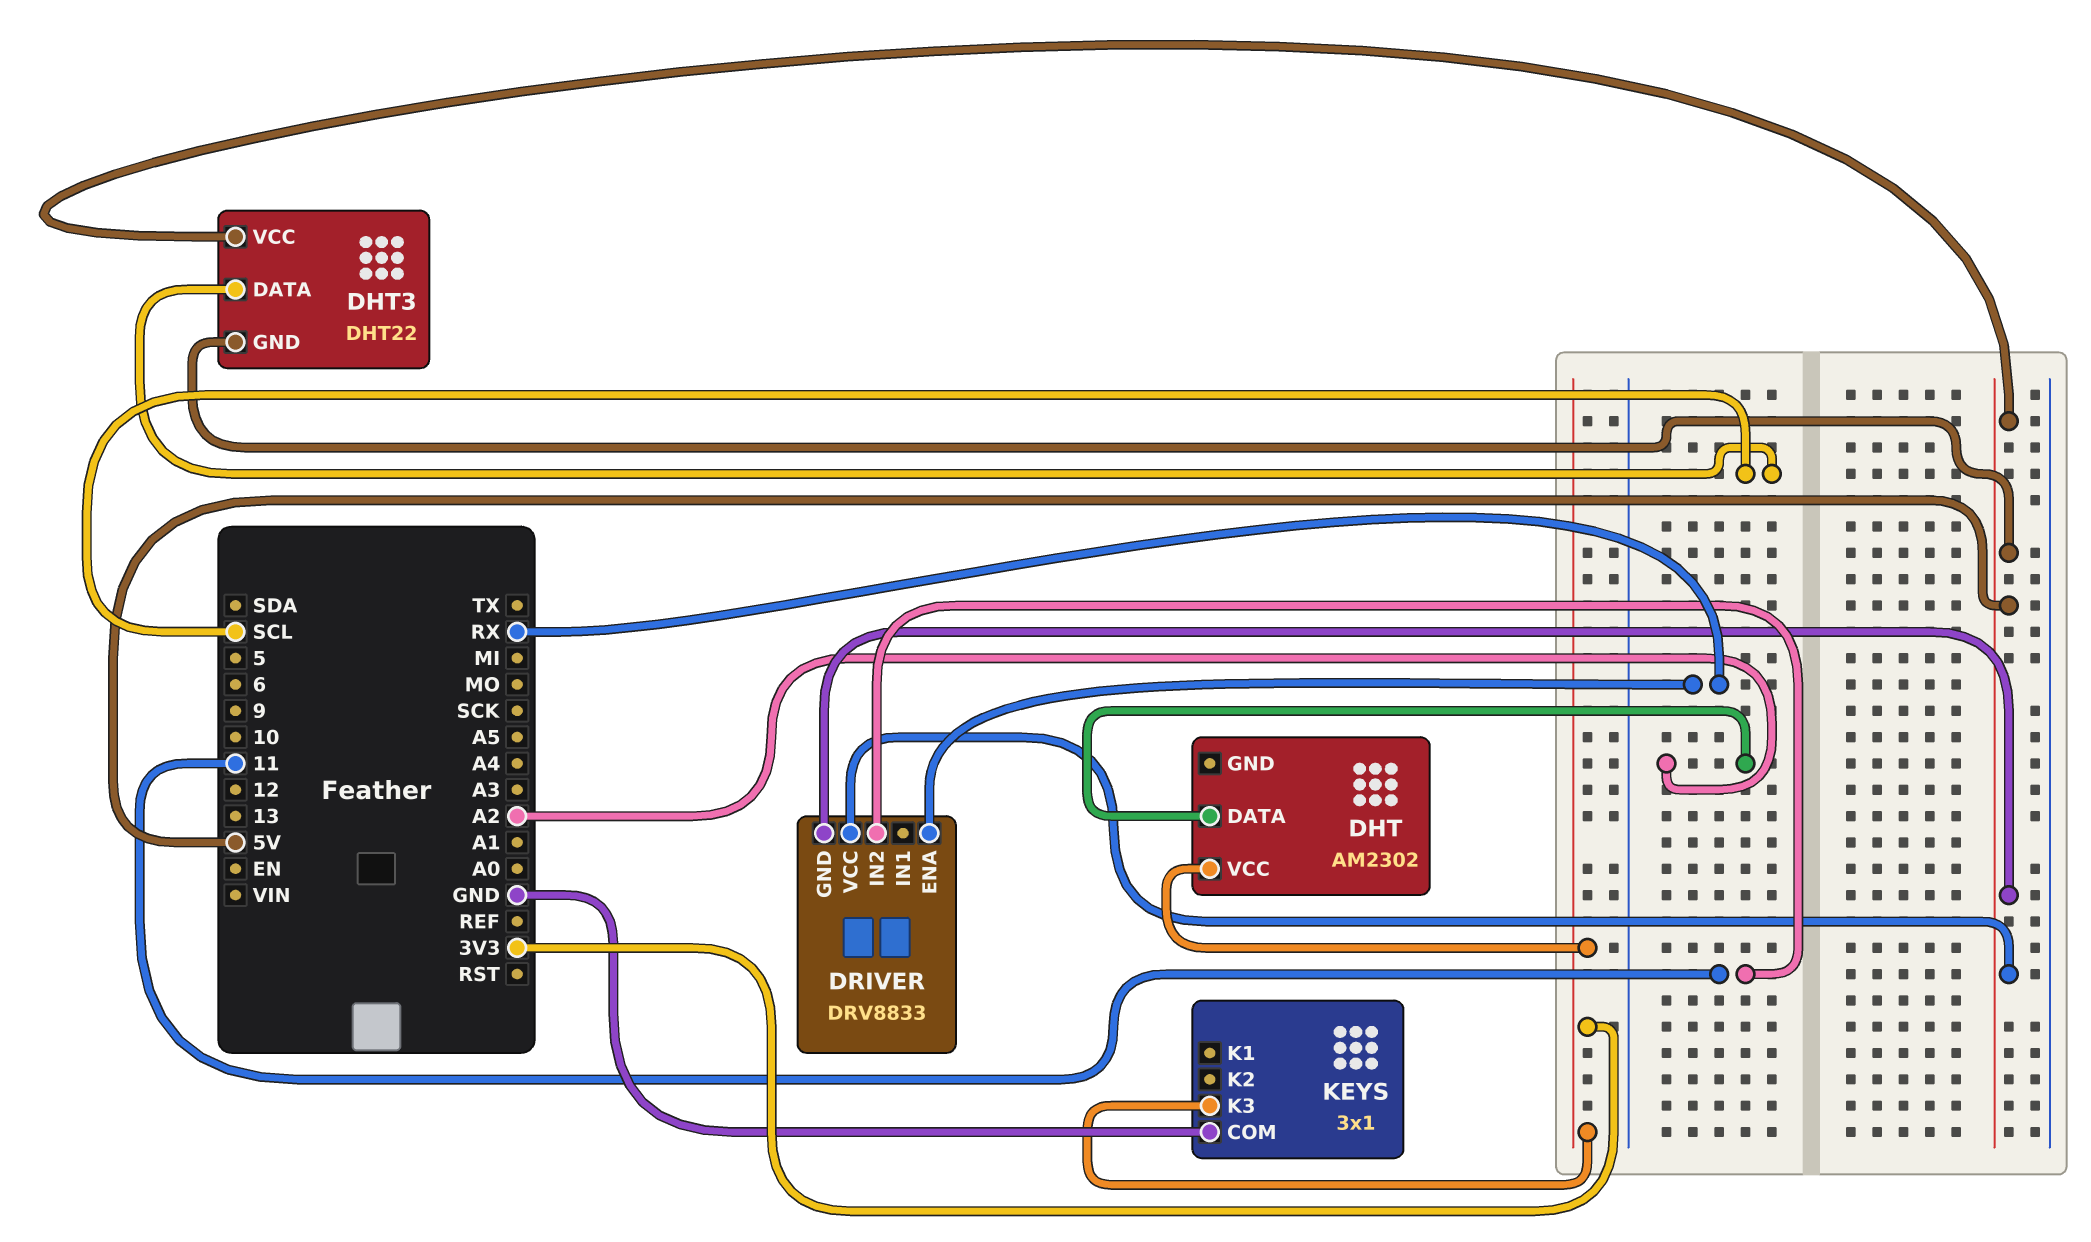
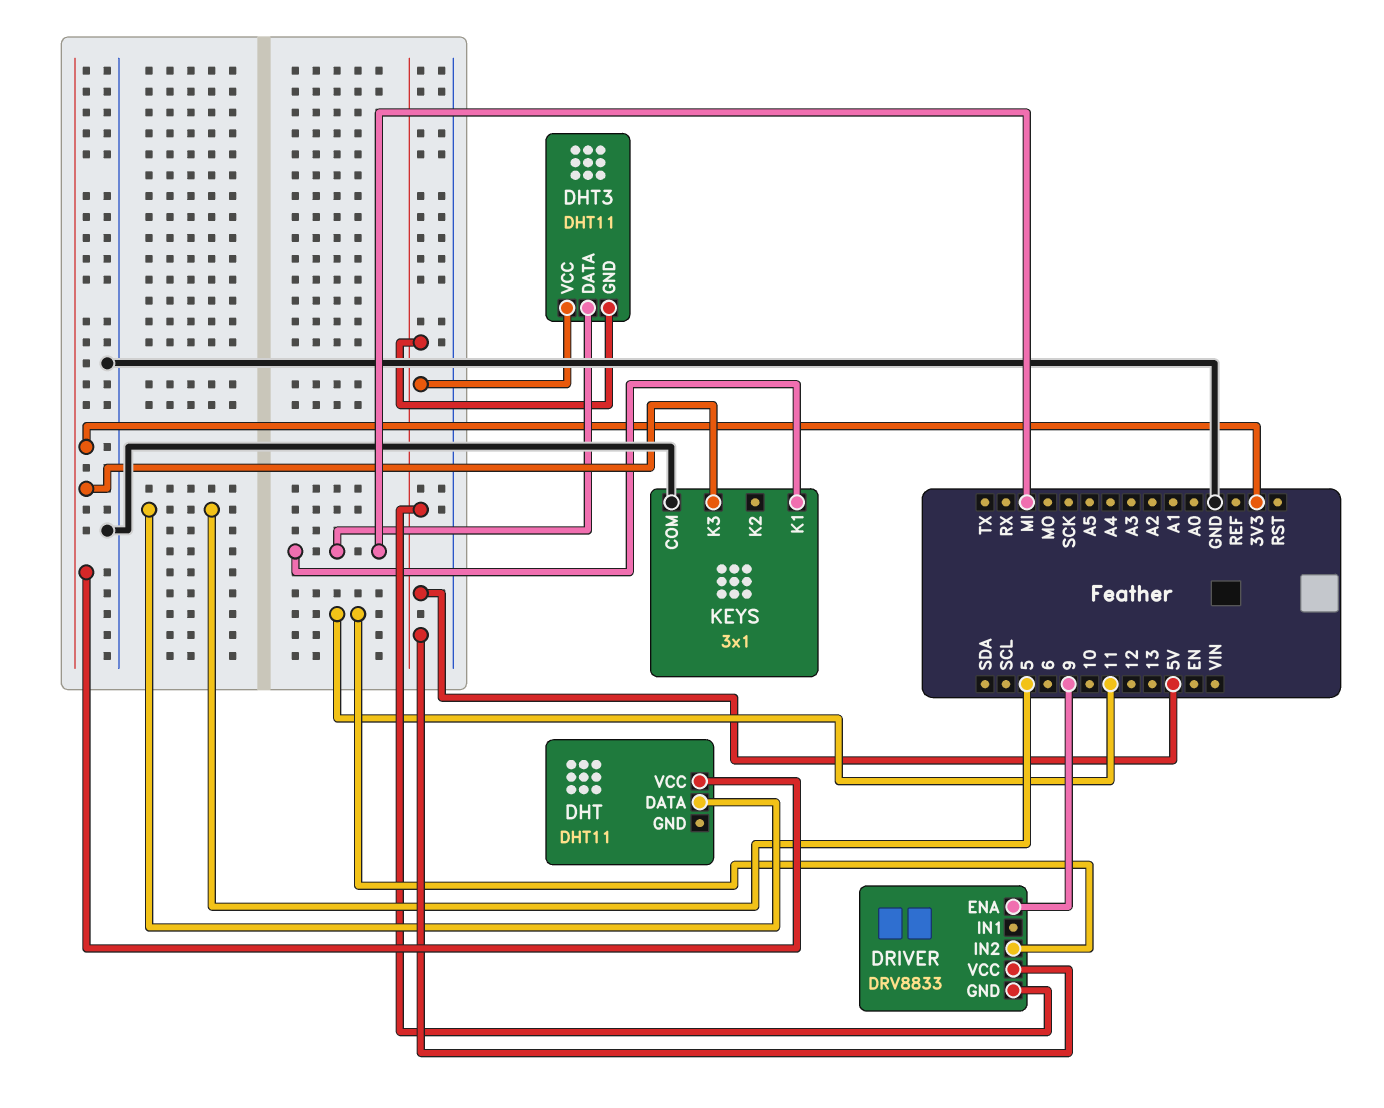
DHT: AM2302 -> DHT11
DHT pin DATA: A2 -> 5
DHT3: DHT22 -> DHT11
DHT3 pin DATA: SCL -> MI
DRIVER pin ENA: RX -> 9
KEYS pin K1: none -> MI

